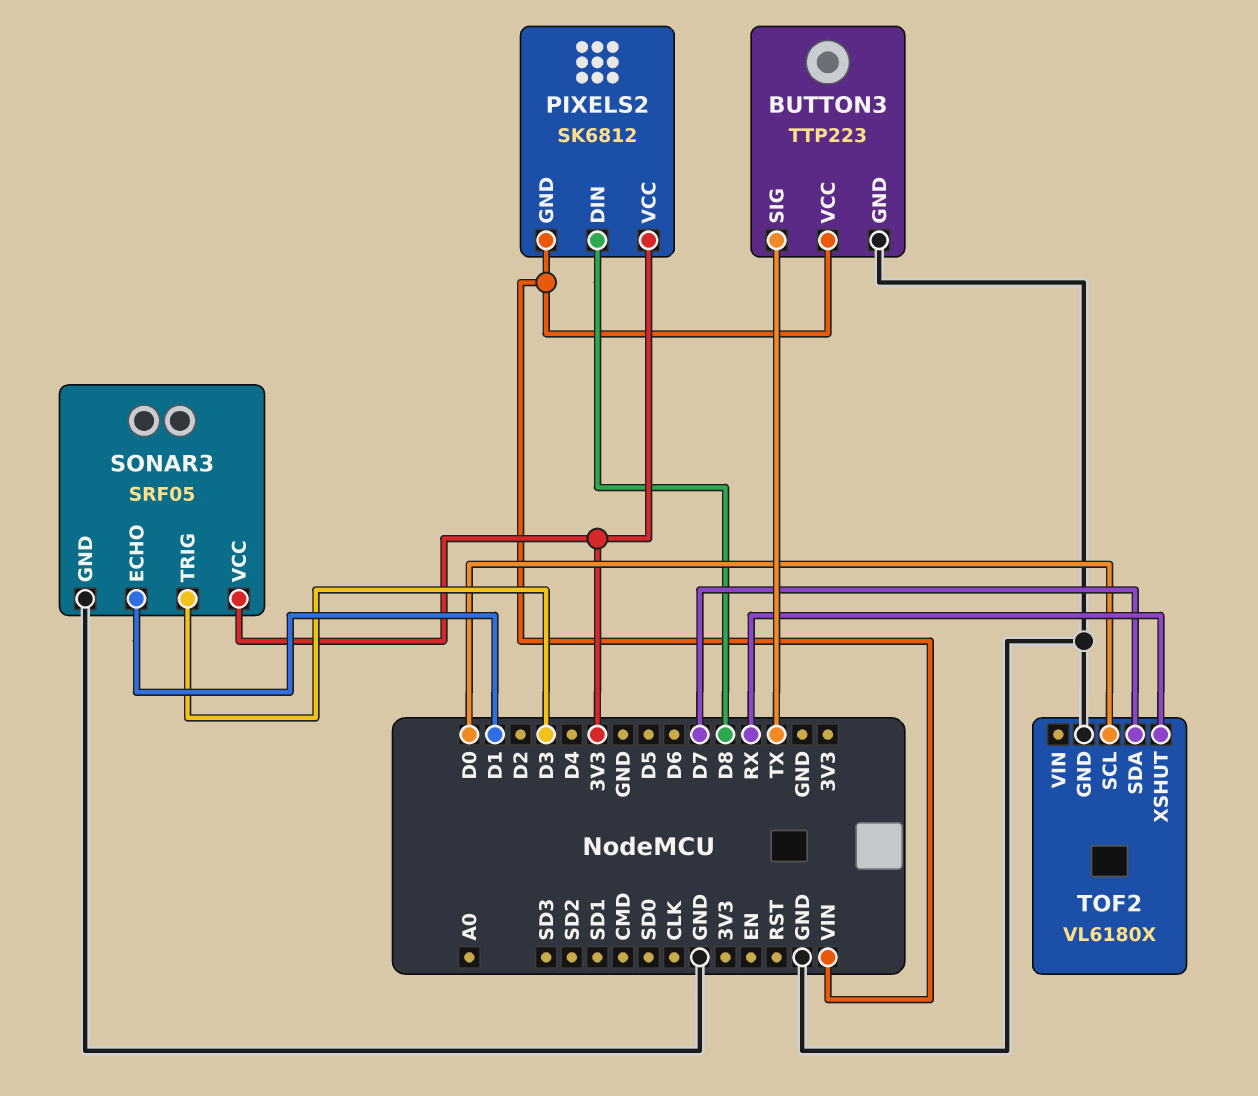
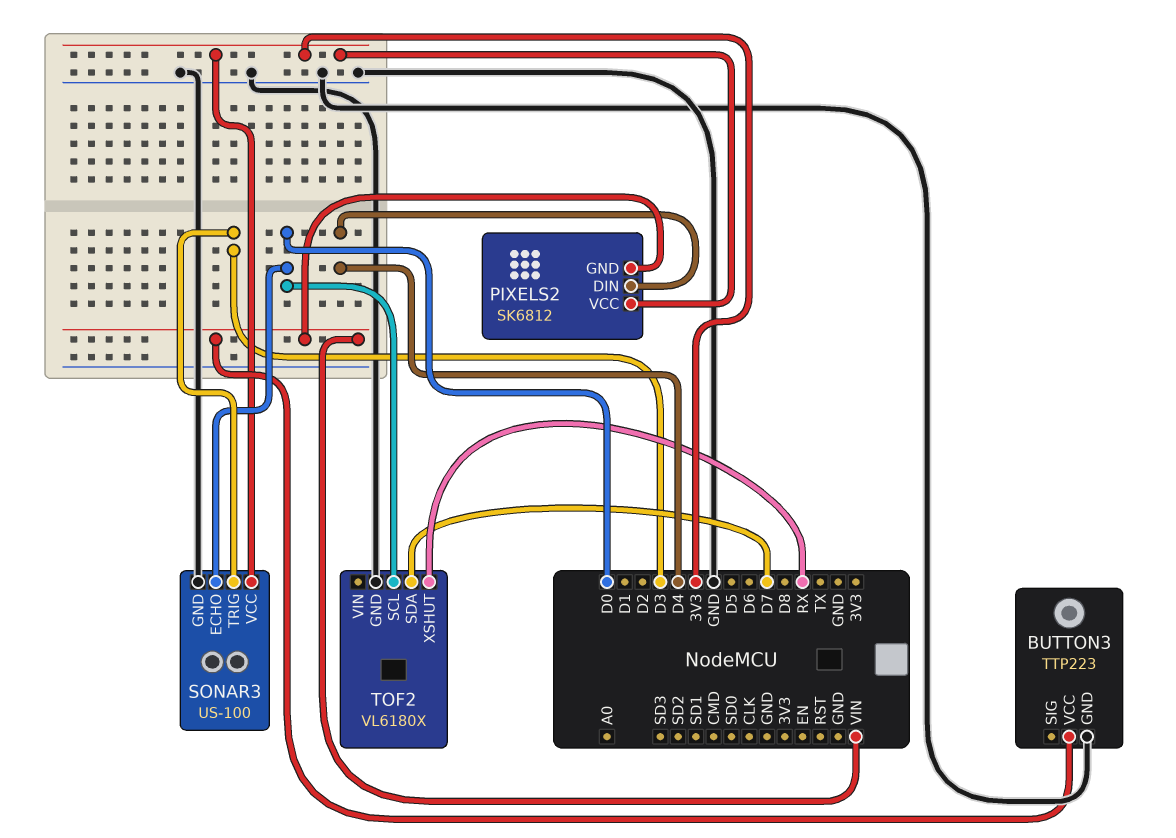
BUTTON3 pin SIG: TX -> none
PIXELS2 pin DIN: D8 -> D4
SONAR3: SRF05 -> US-100
SONAR3 pin ECHO: D1 -> D0

